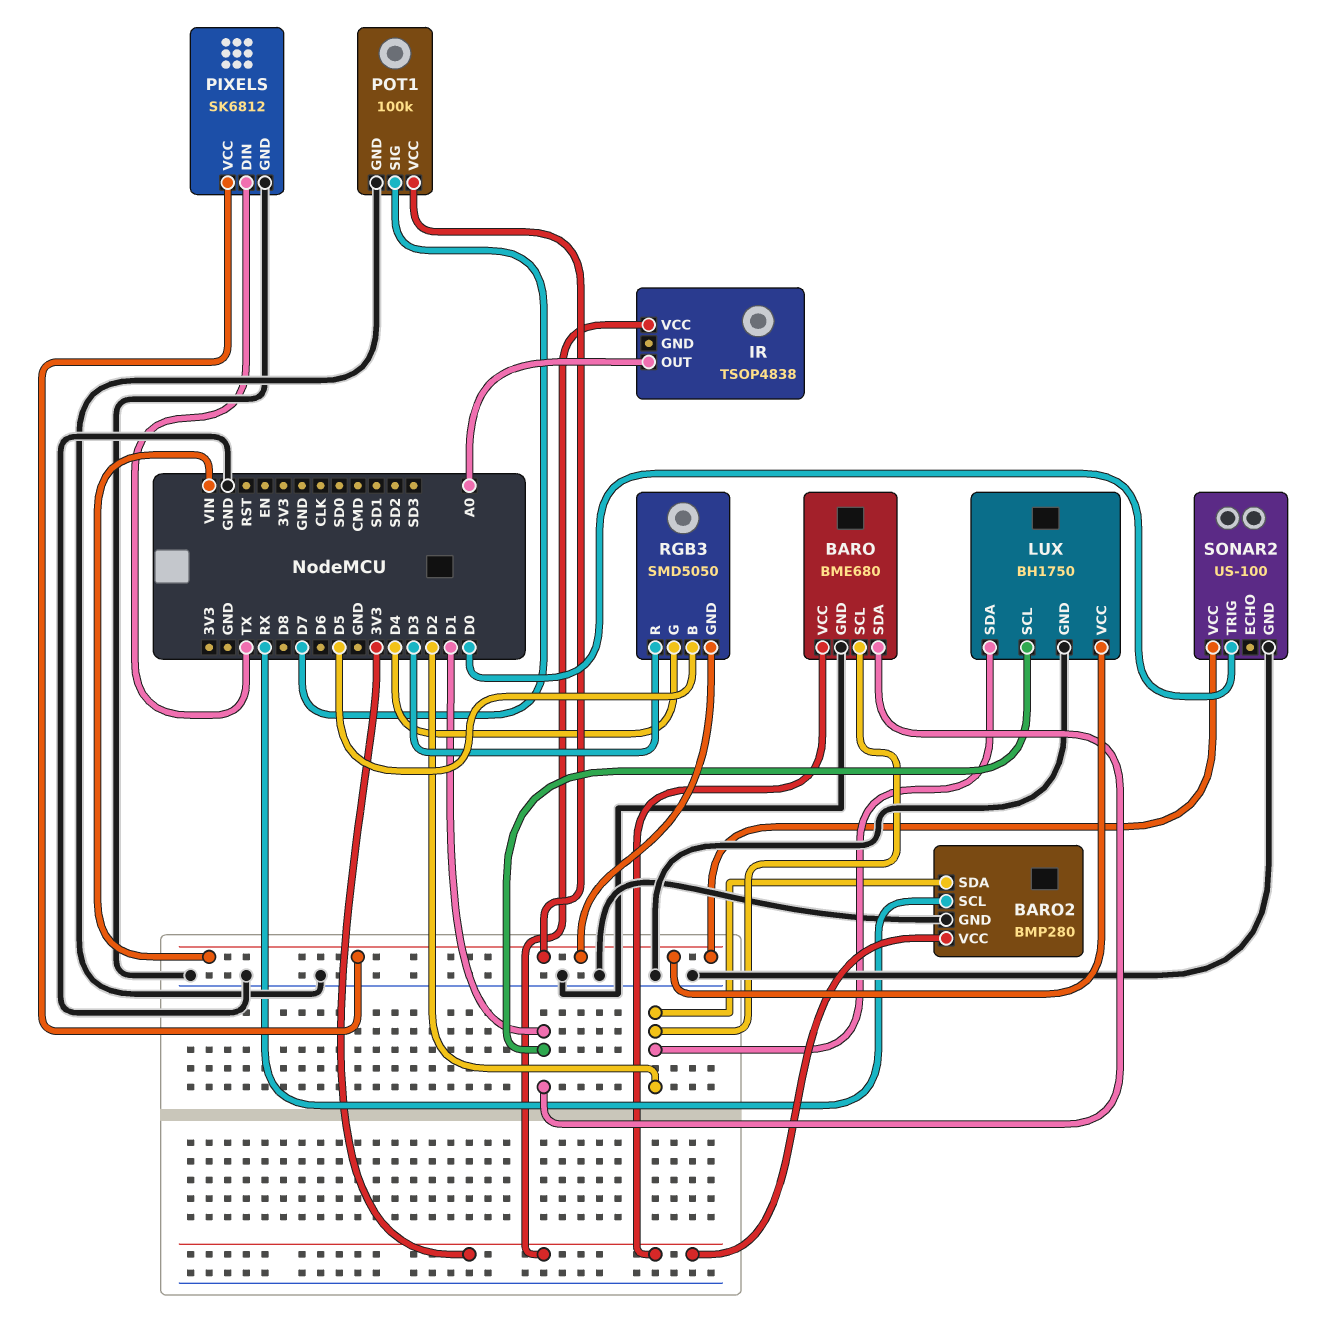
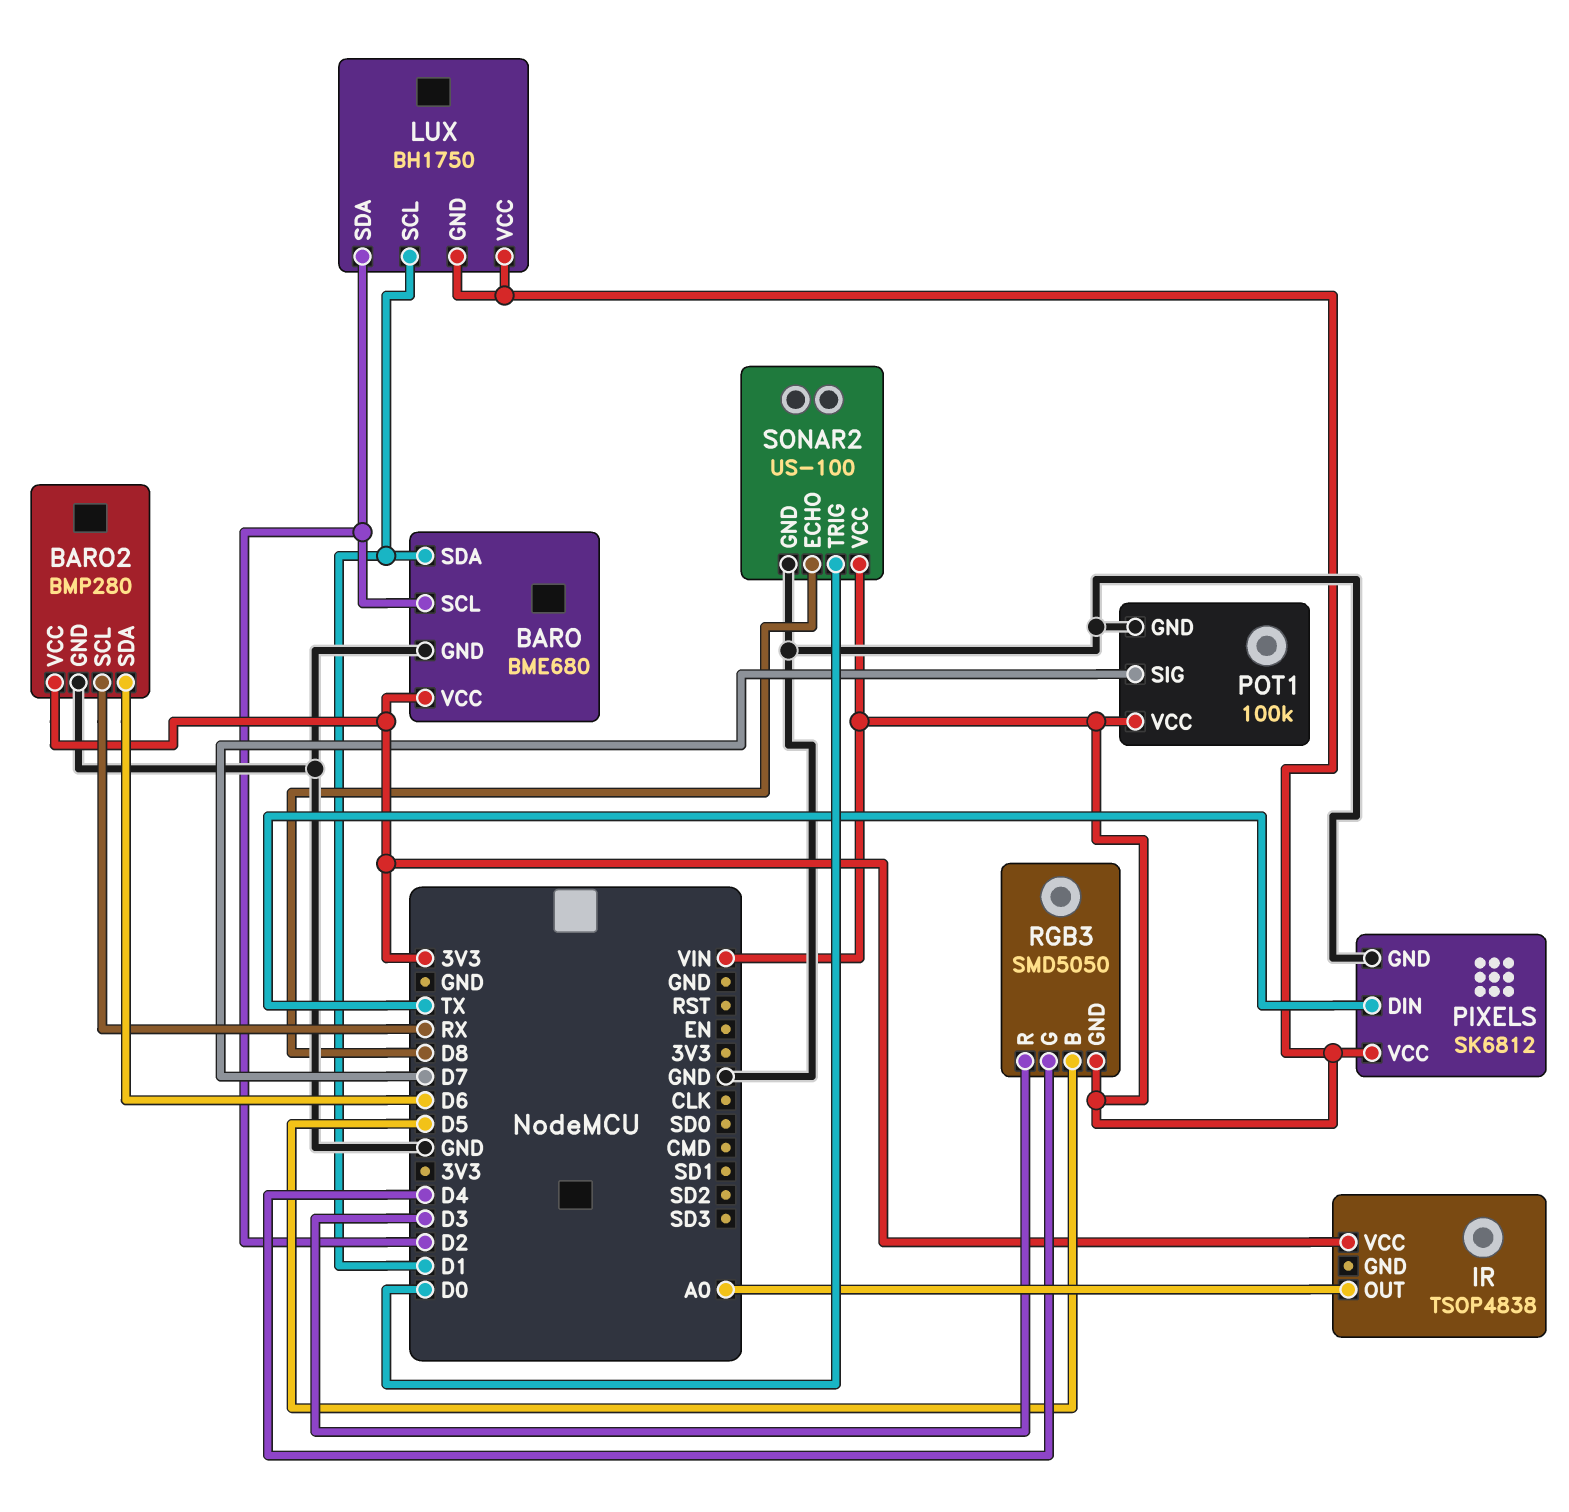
BARO2 pin SDA: D2 -> D6
LUX pin GND: GND -> VIN
SONAR2 pin ECHO: none -> D8

